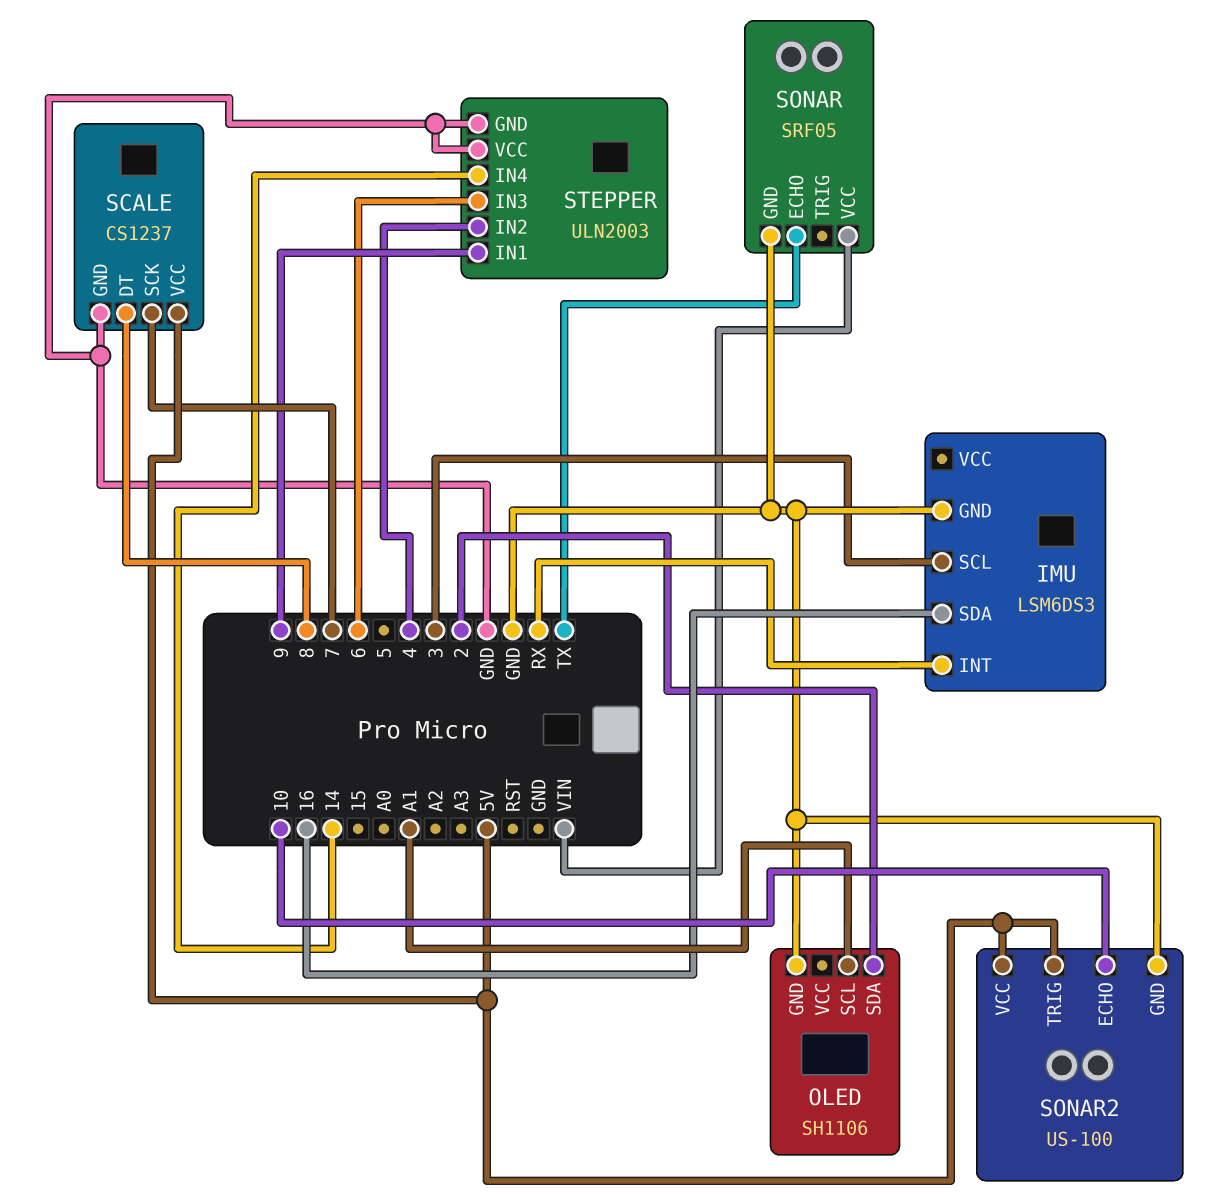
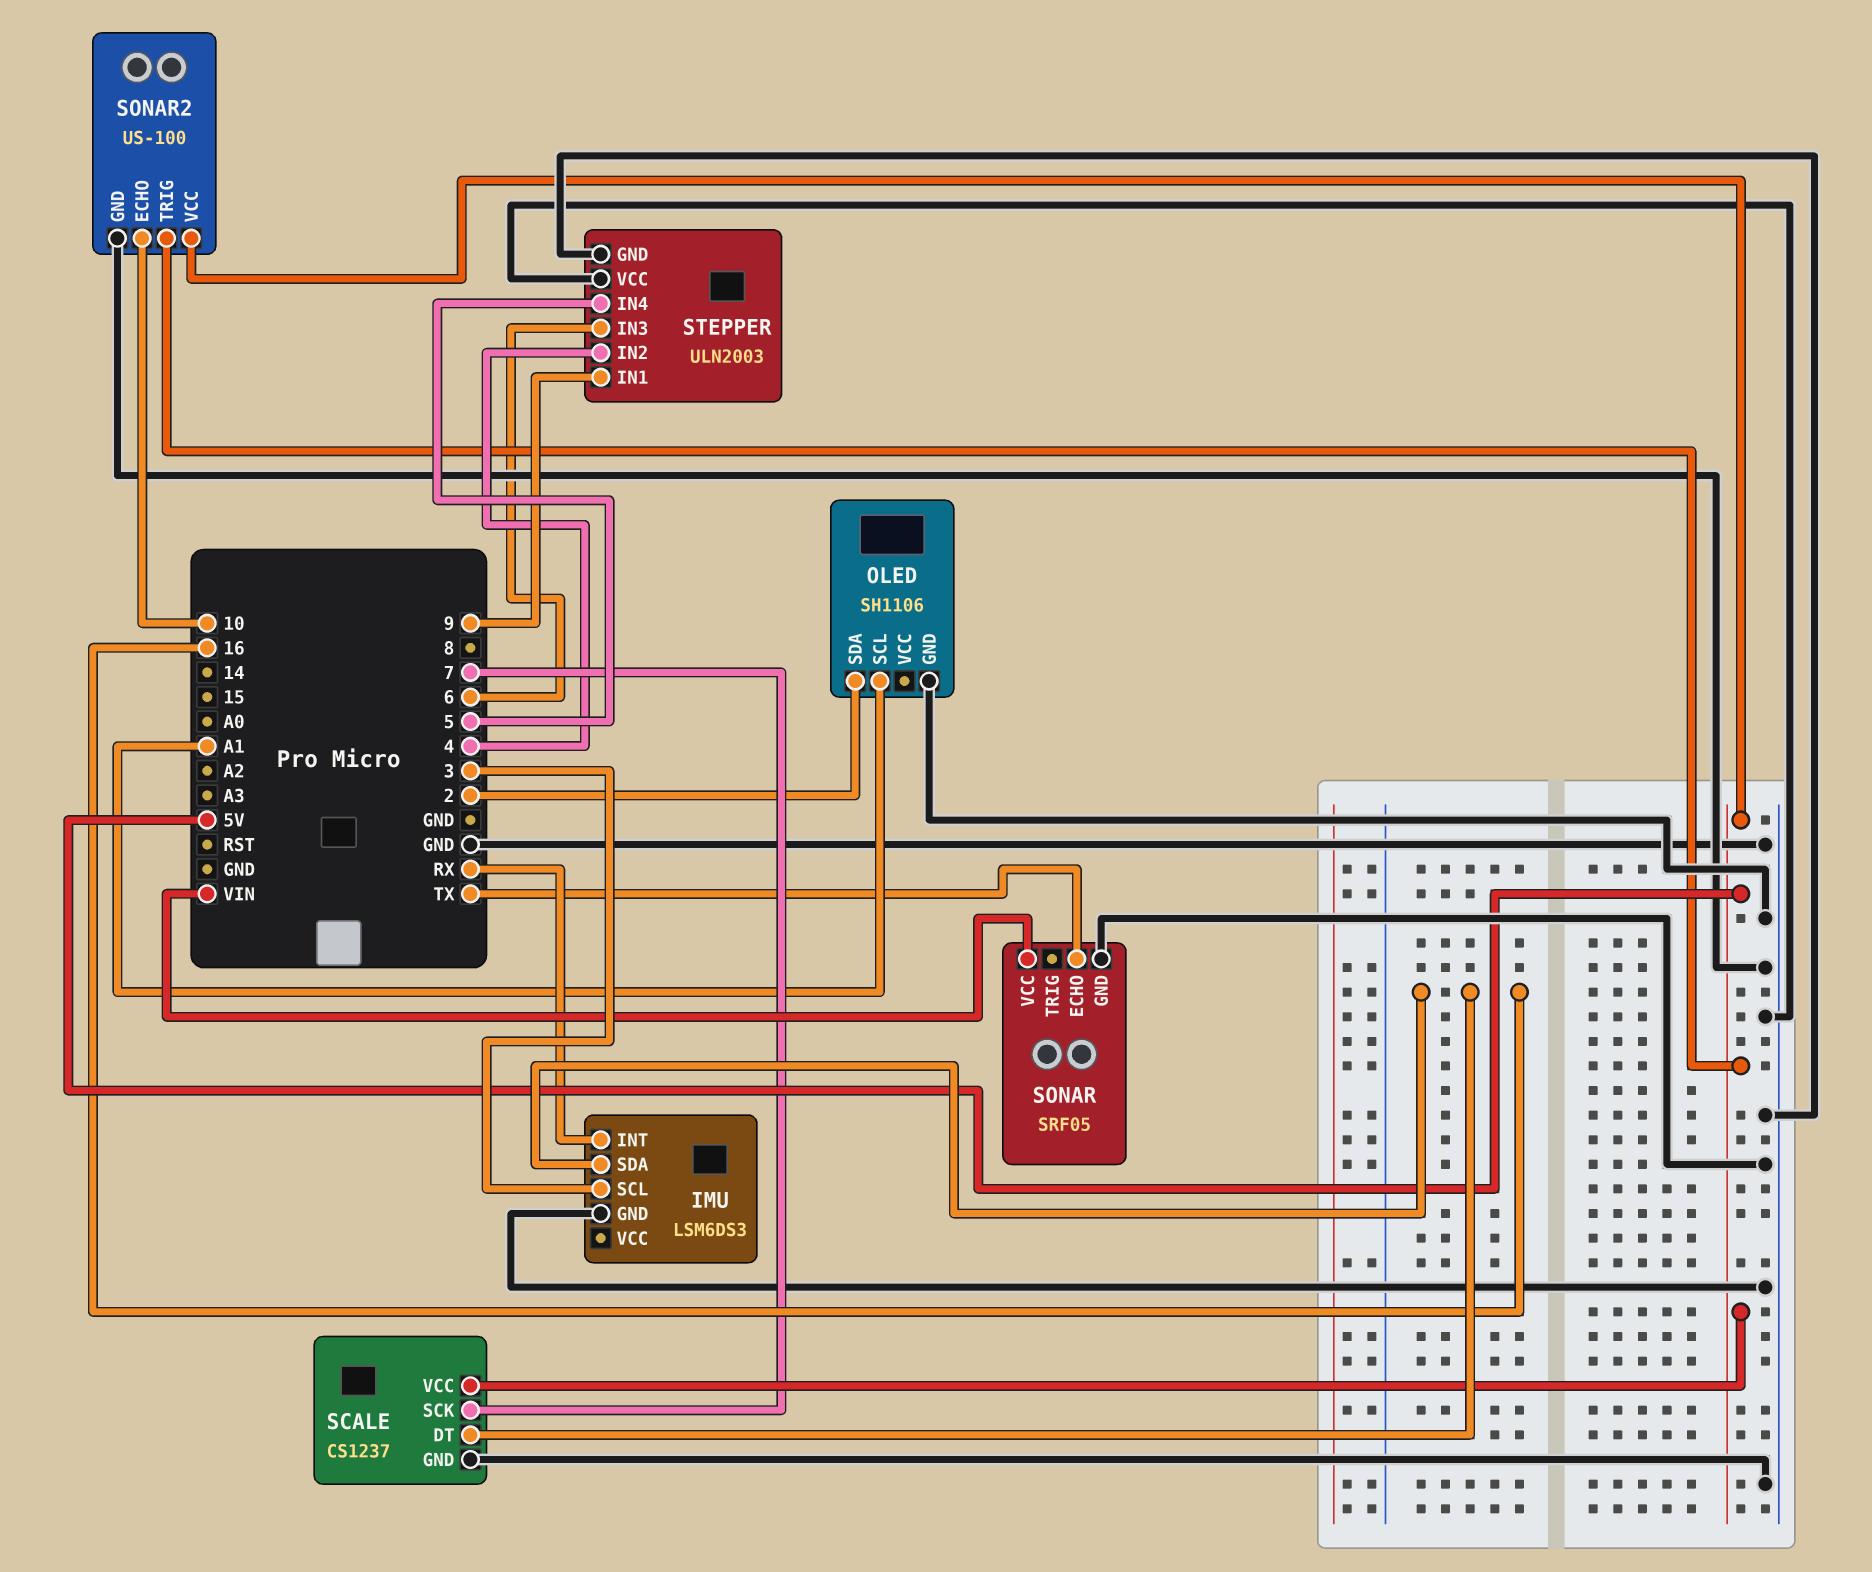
SCALE pin DT: 8 -> 16
STEPPER pin IN4: 14 -> 5

